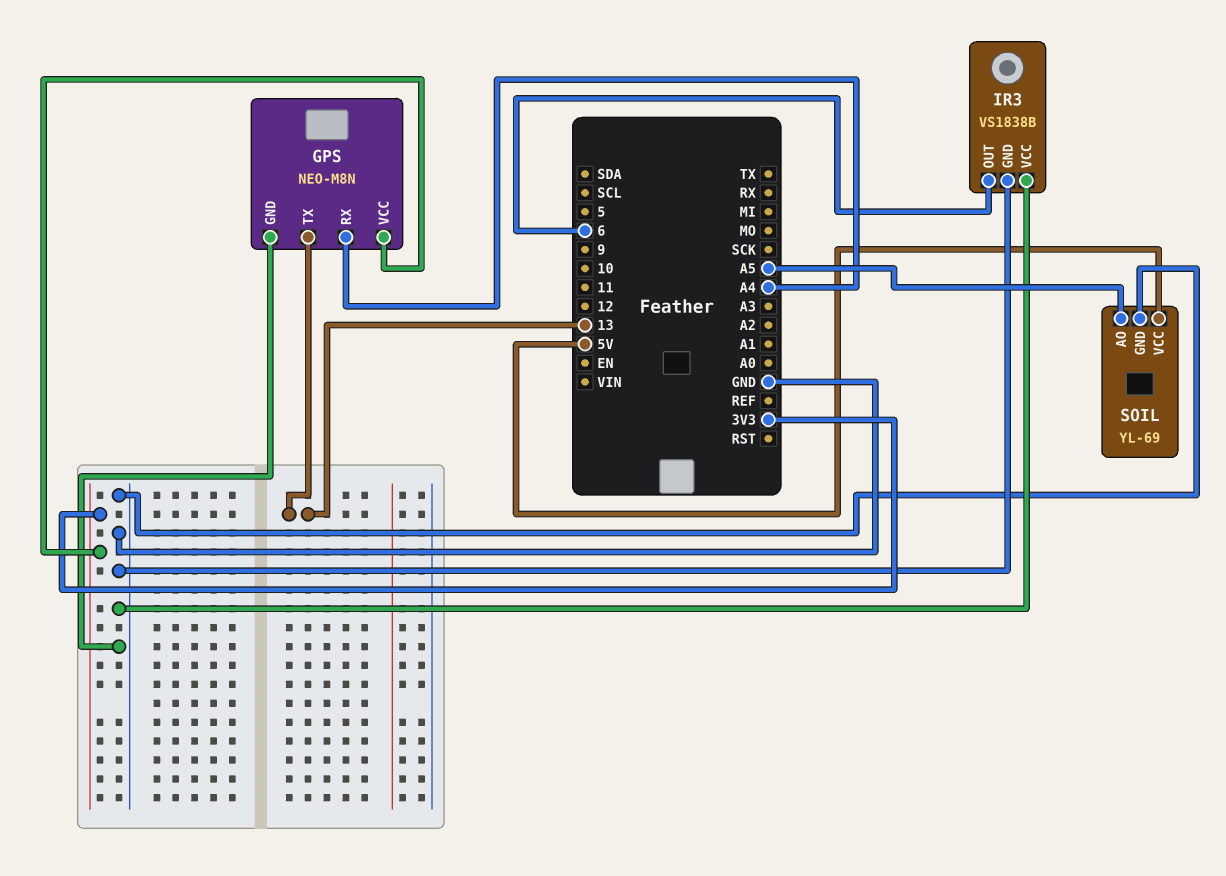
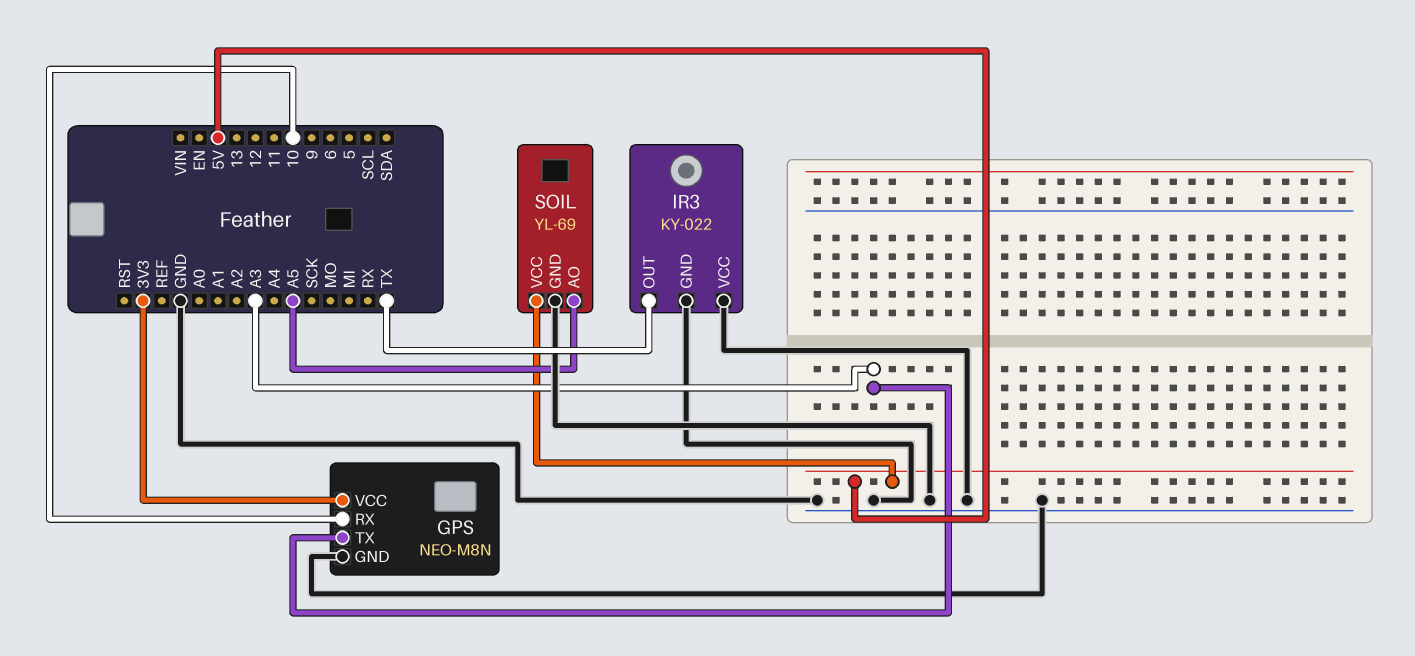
GPS pin RX: A4 -> 10
GPS pin TX: 13 -> A3
IR3: VS1838B -> KY-022
IR3 pin OUT: 6 -> TX

